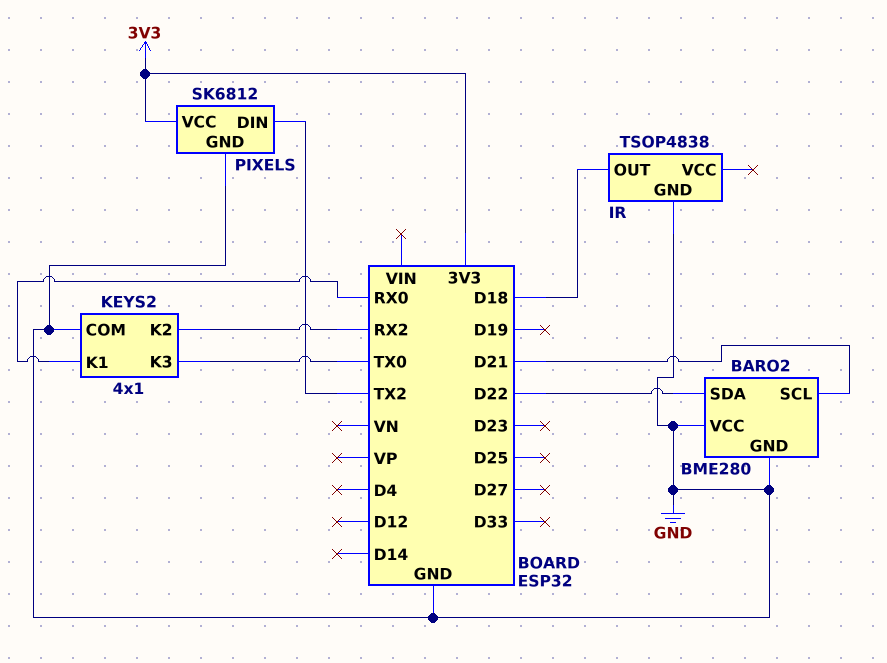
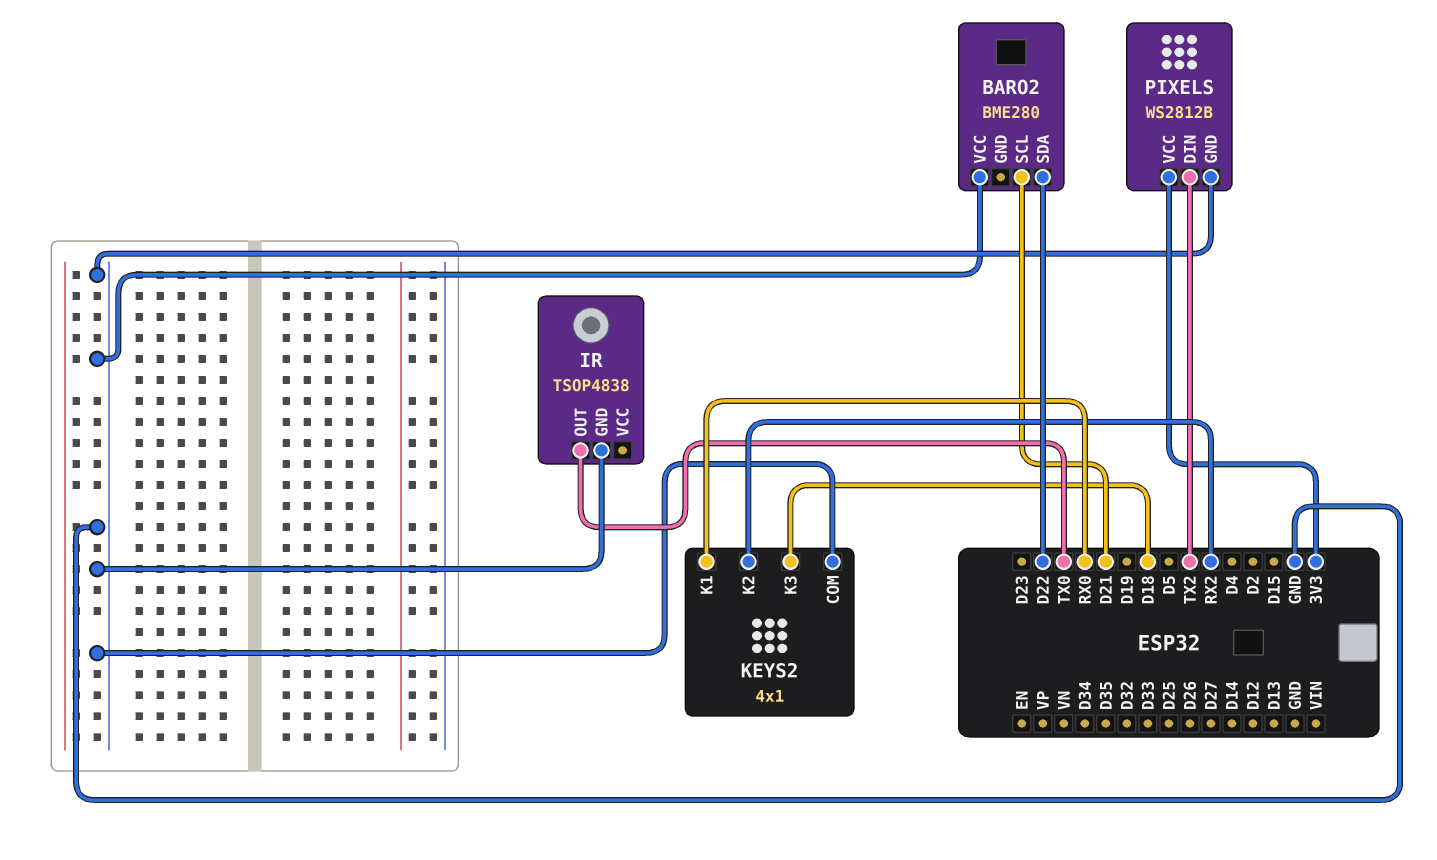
BARO2 pin GND: GND -> none
IR pin OUT: D18 -> TX0
KEYS2 pin K3: TX0 -> D18
PIXELS: SK6812 -> WS2812B

